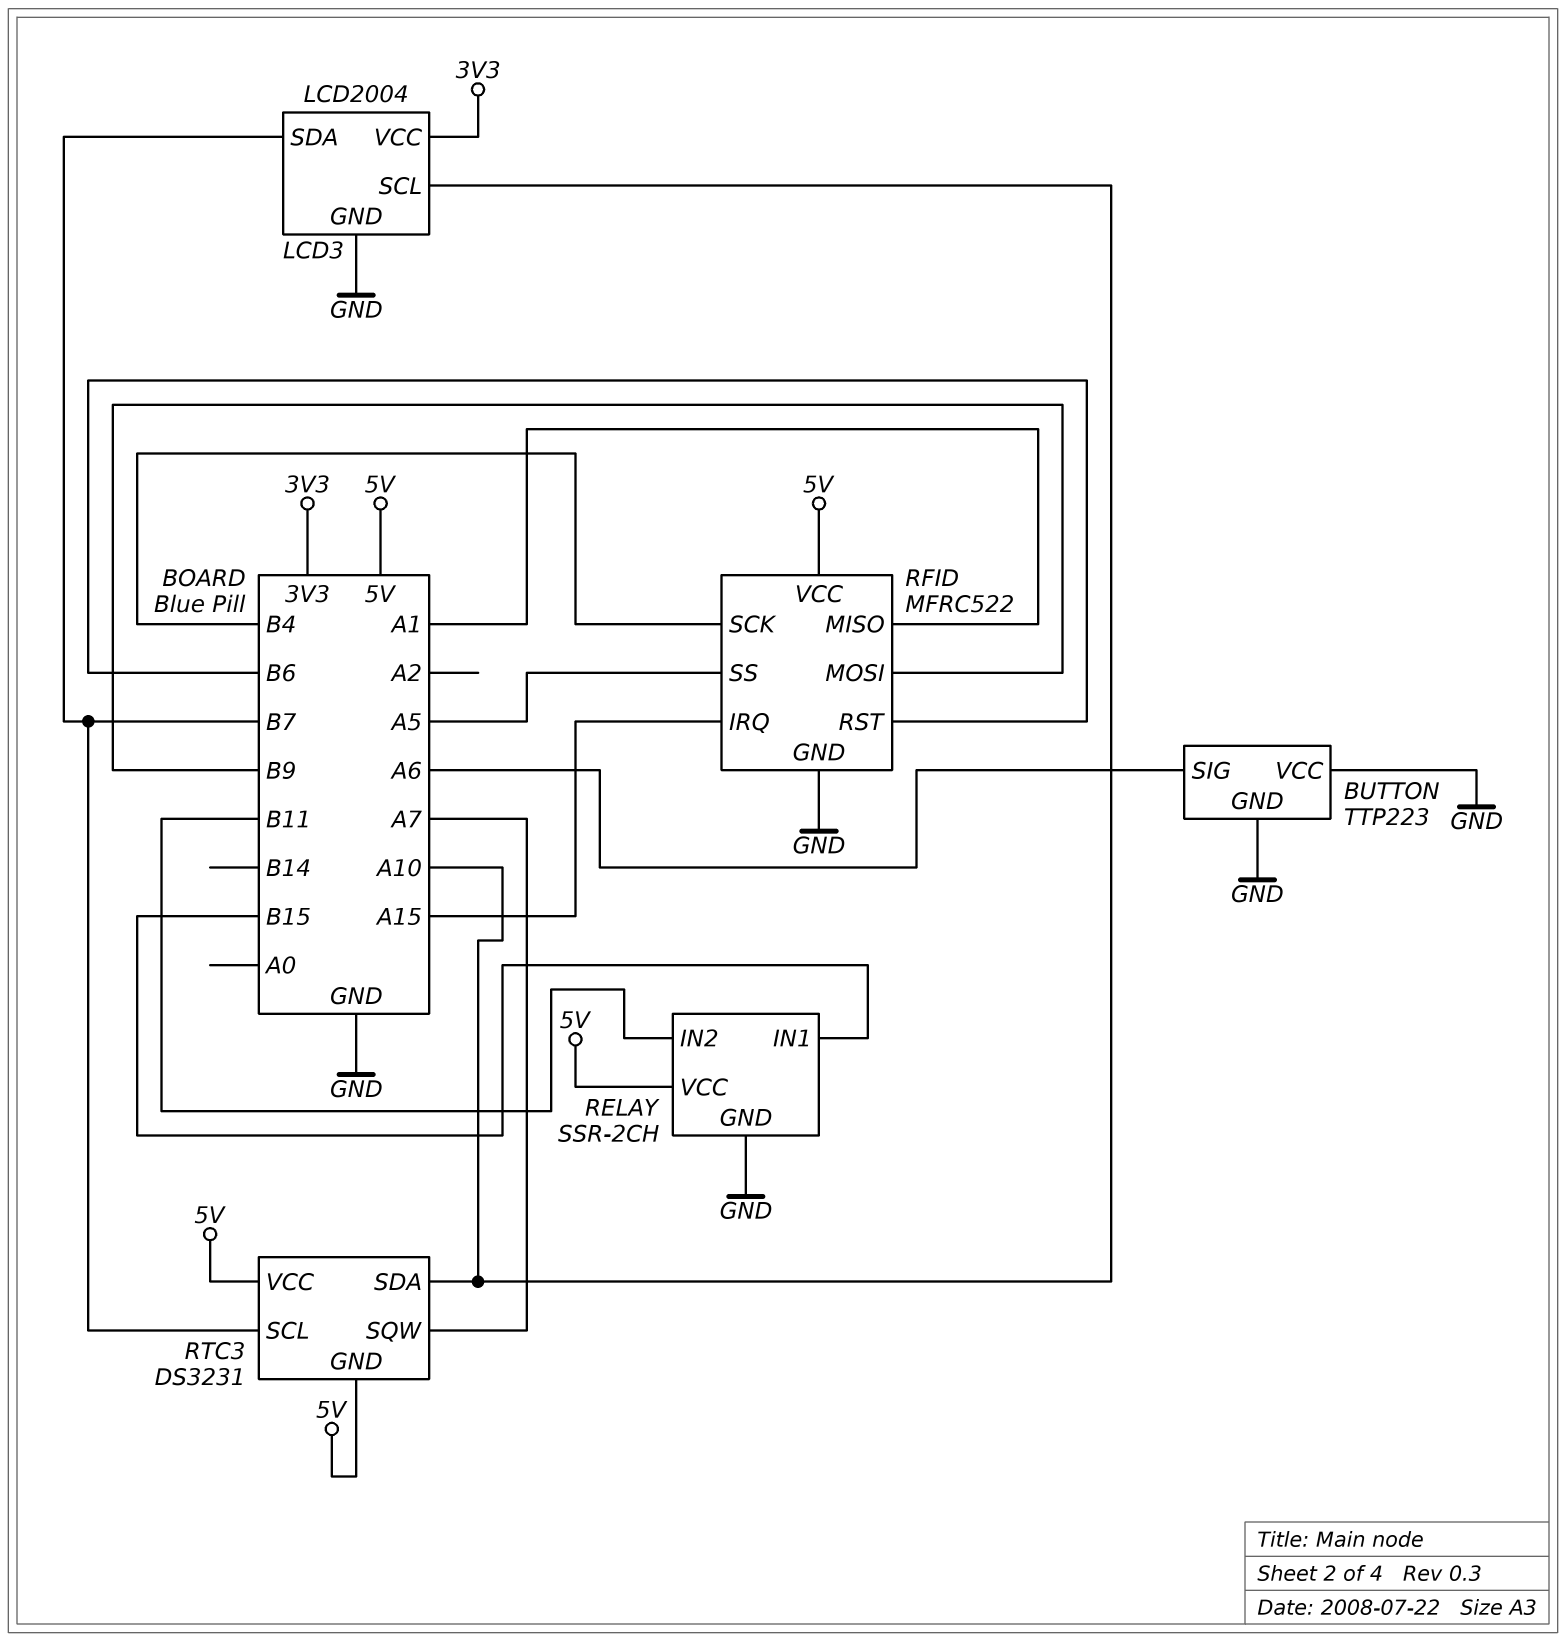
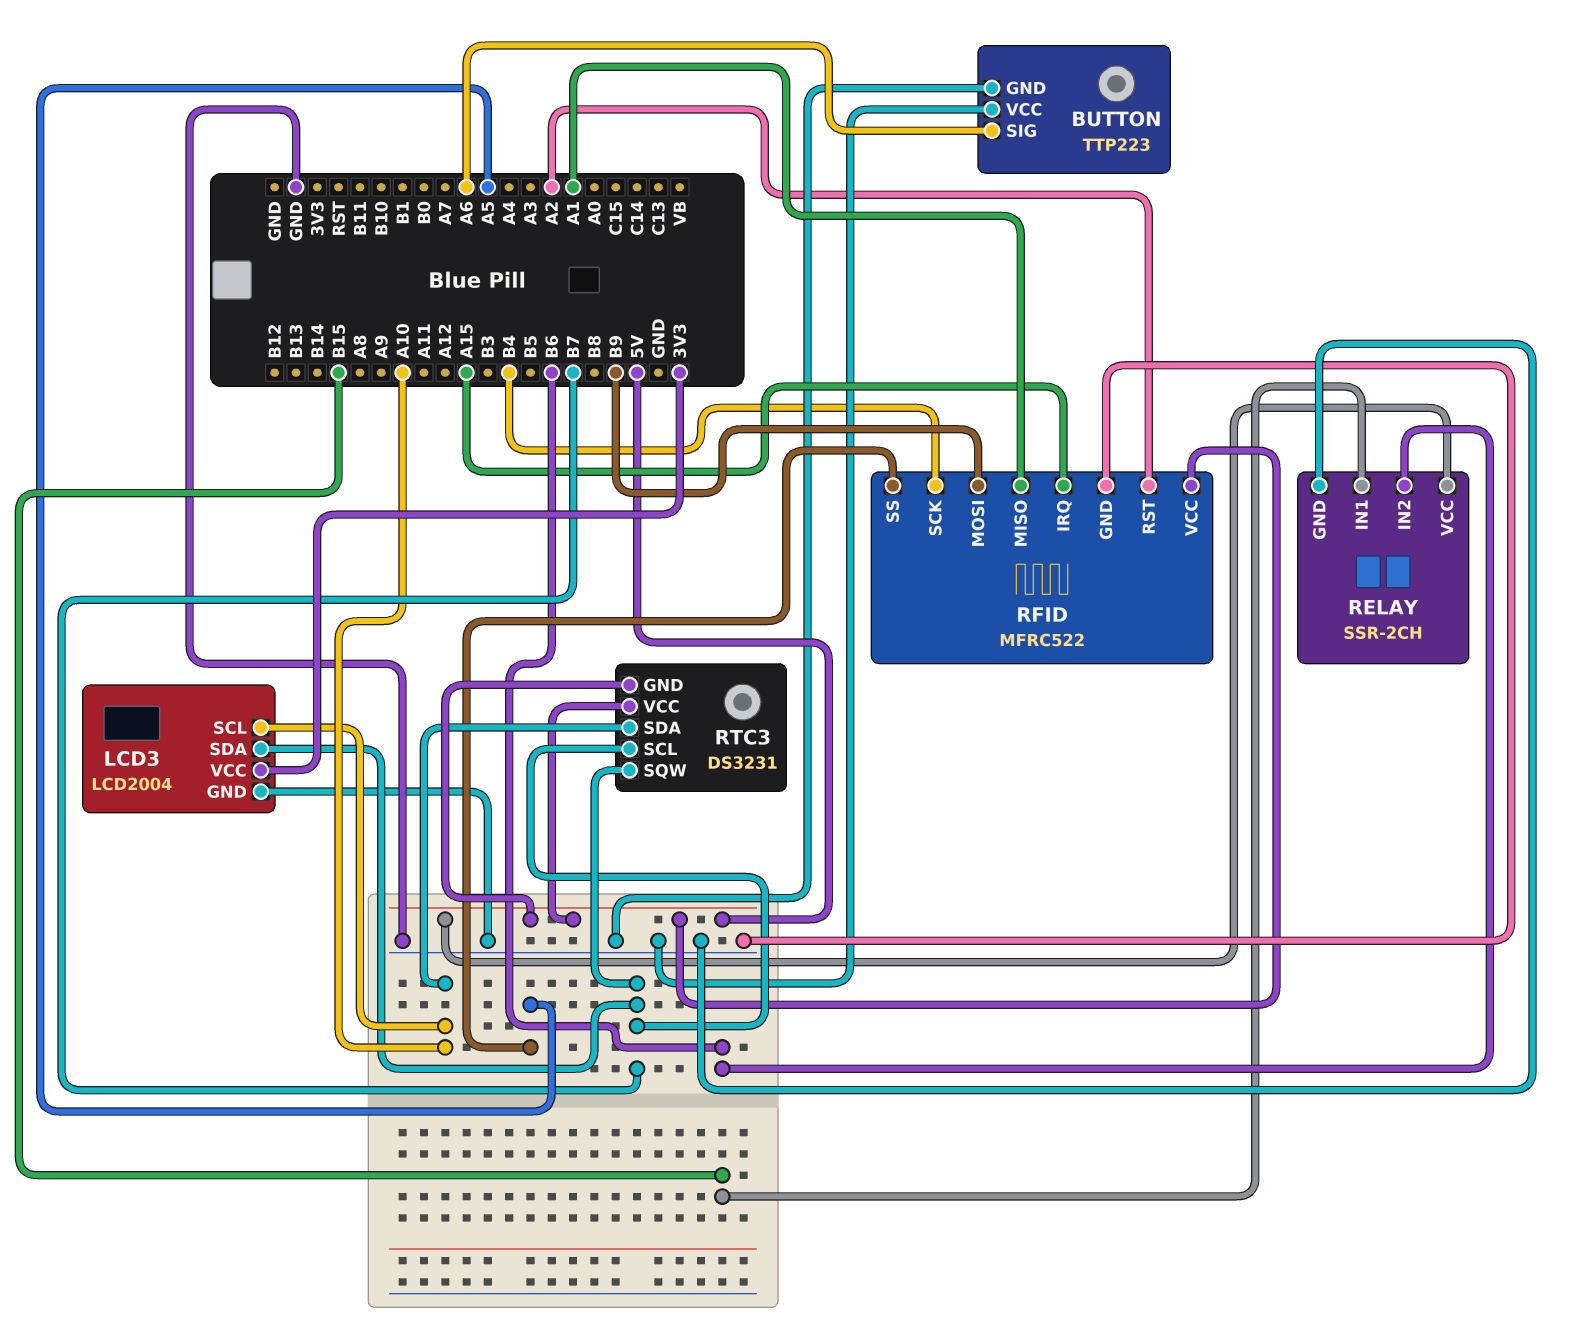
RELAY pin IN2: B11 -> B6
RFID pin RST: B6 -> A2
RTC3 pin SQW: A7 -> B7

